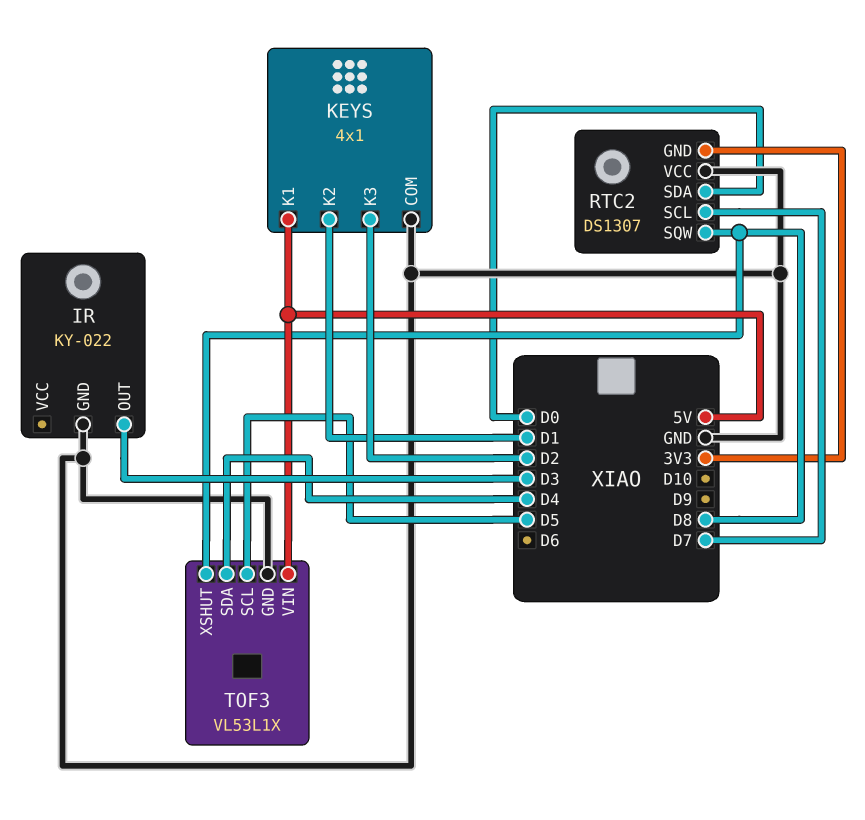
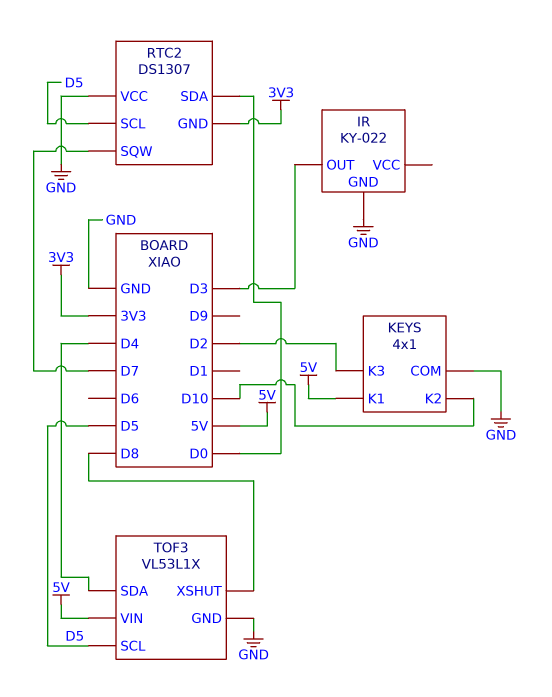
KEYS pin K2: D1 -> D10
RTC2 pin SCL: D7 -> D5
RTC2 pin SQW: D8 -> D7

